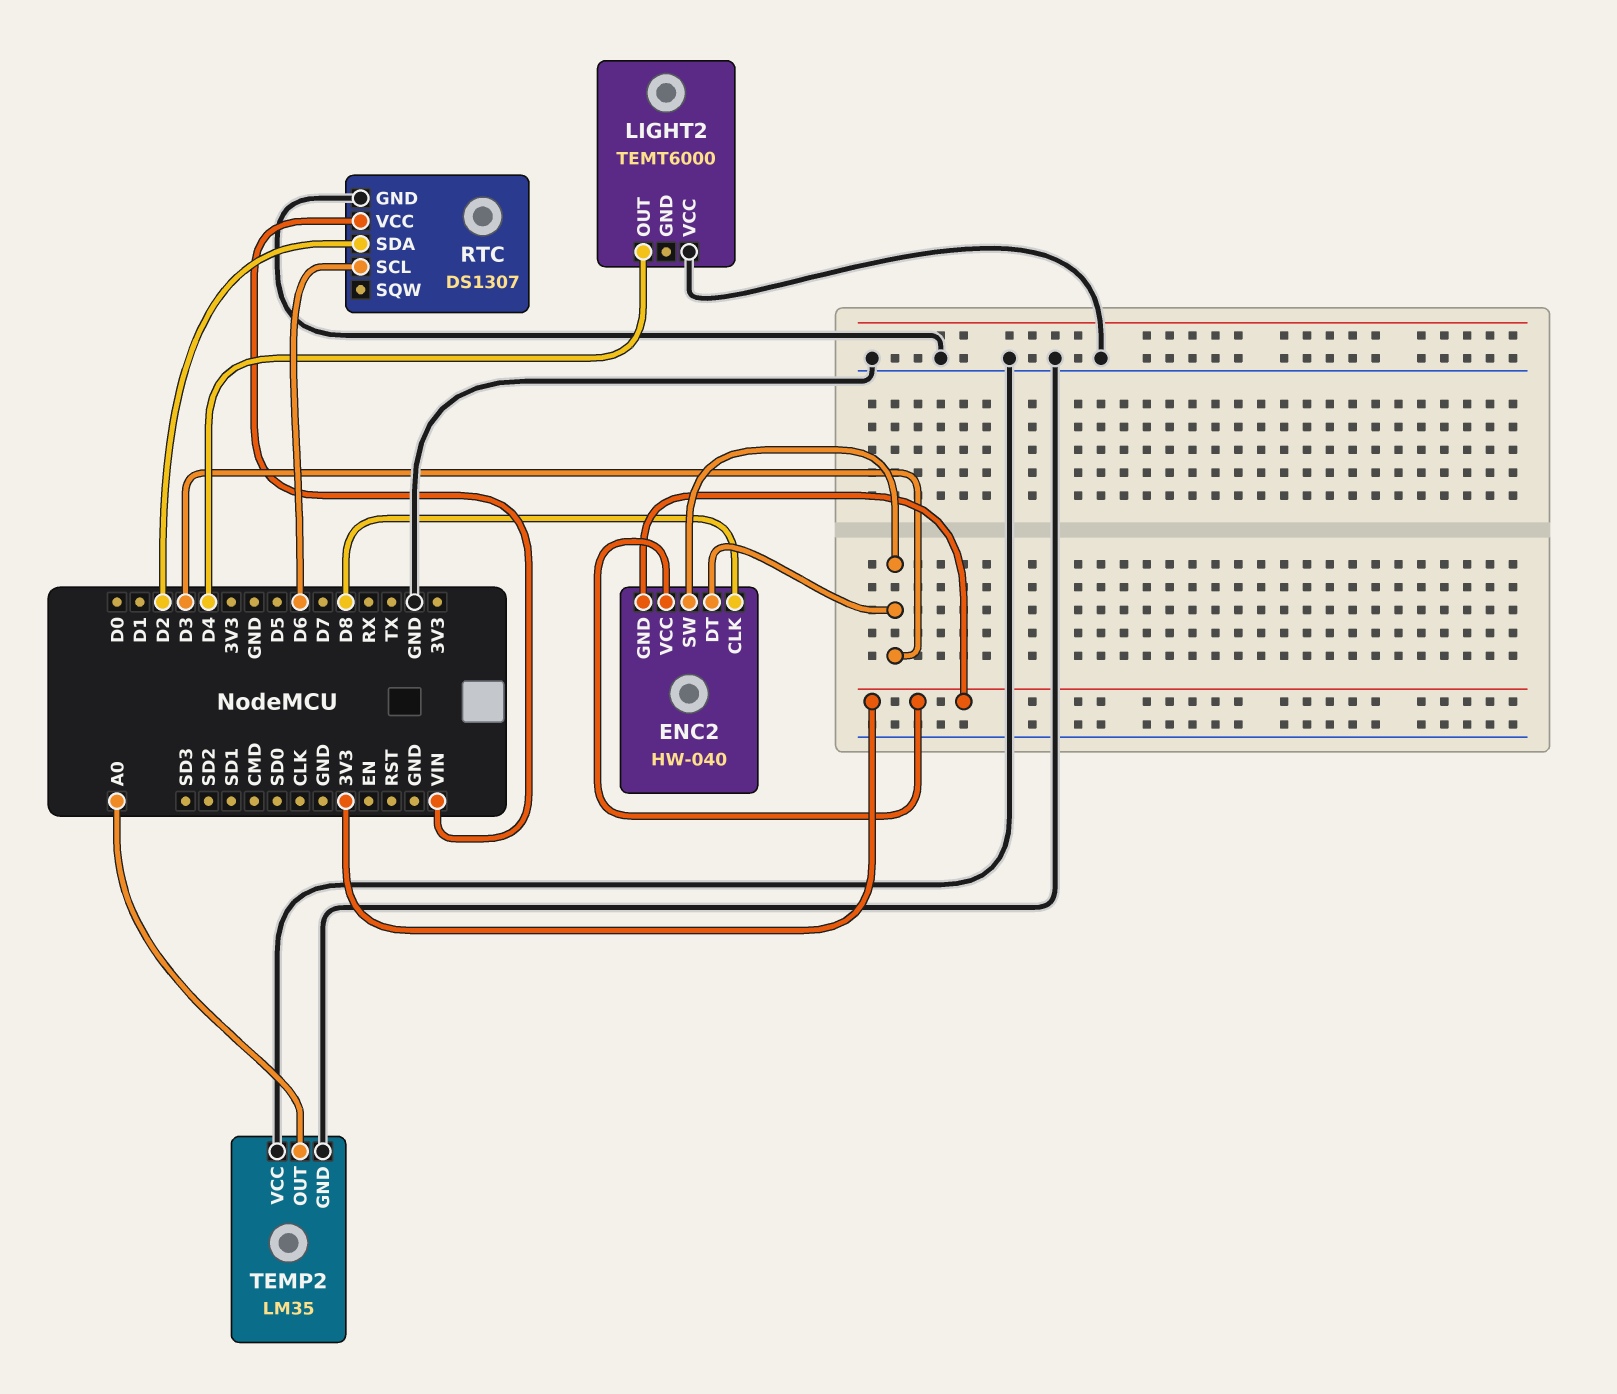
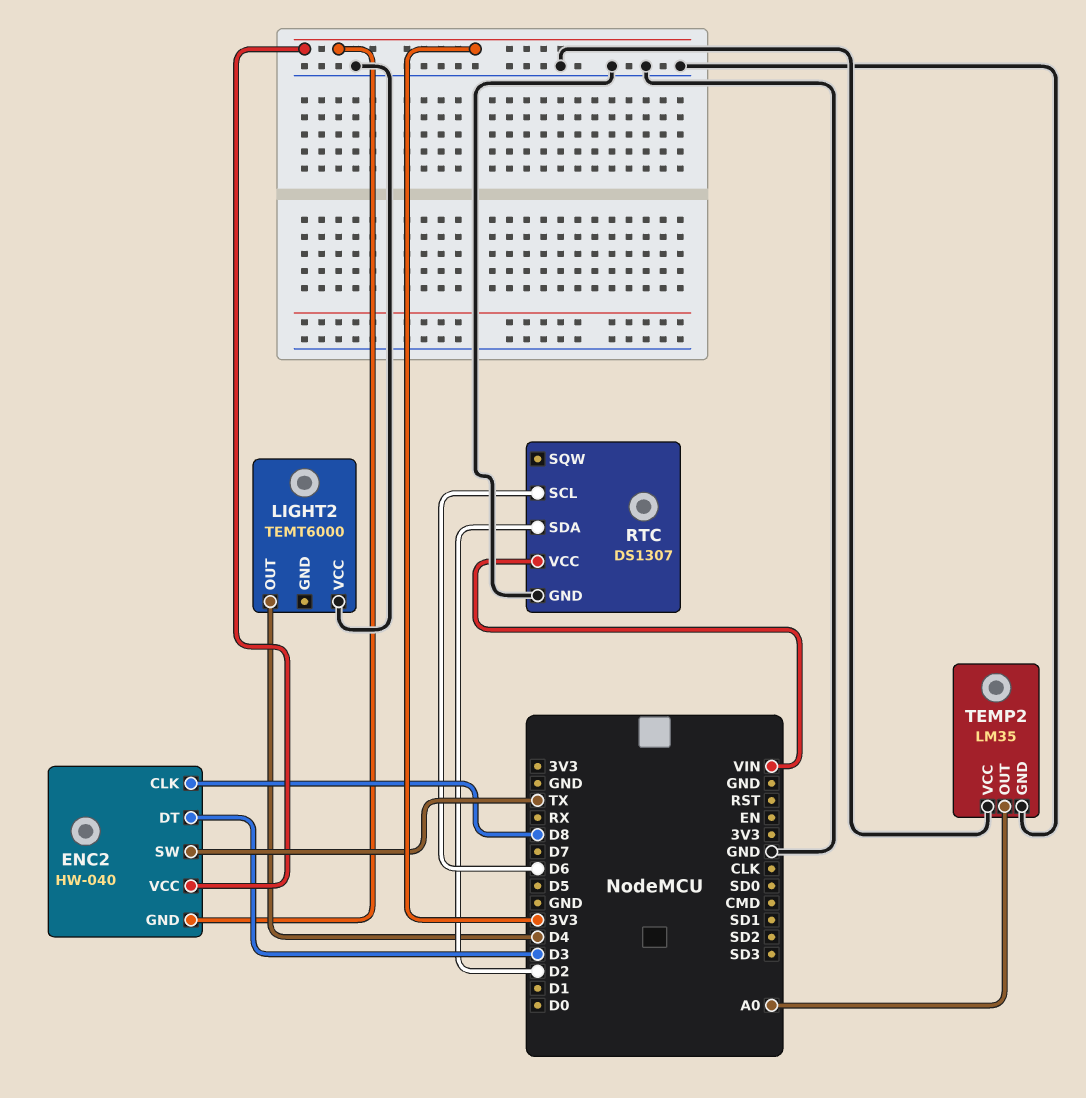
ENC2 pin SW: D3 -> TX

